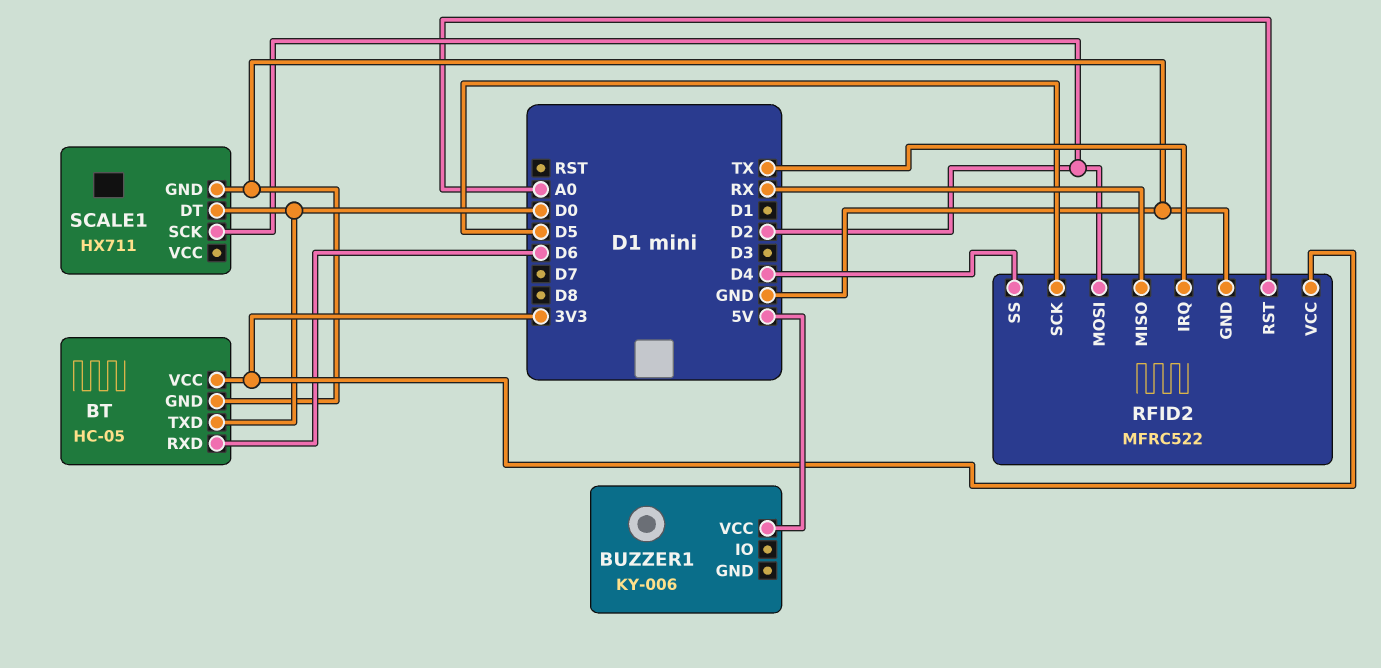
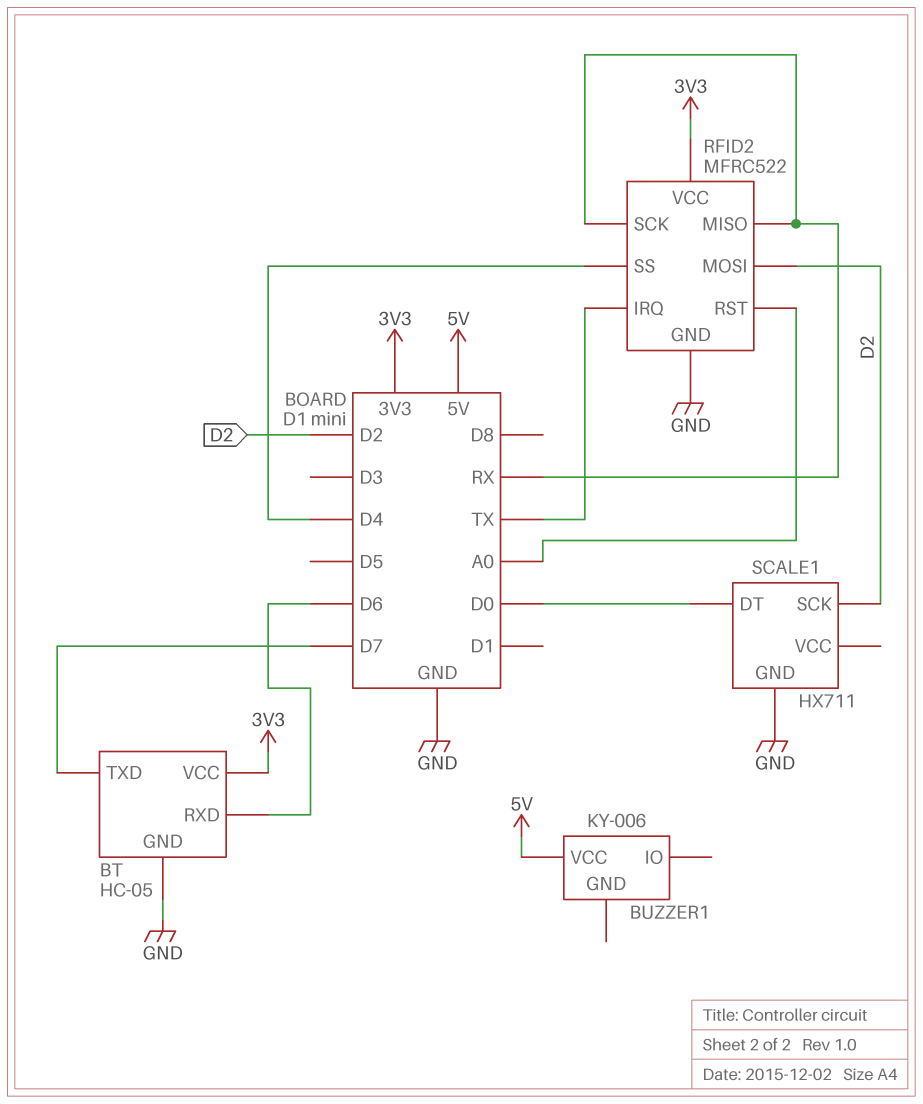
BT pin TXD: D0 -> D7
RFID2 pin SCK: D5 -> RX

